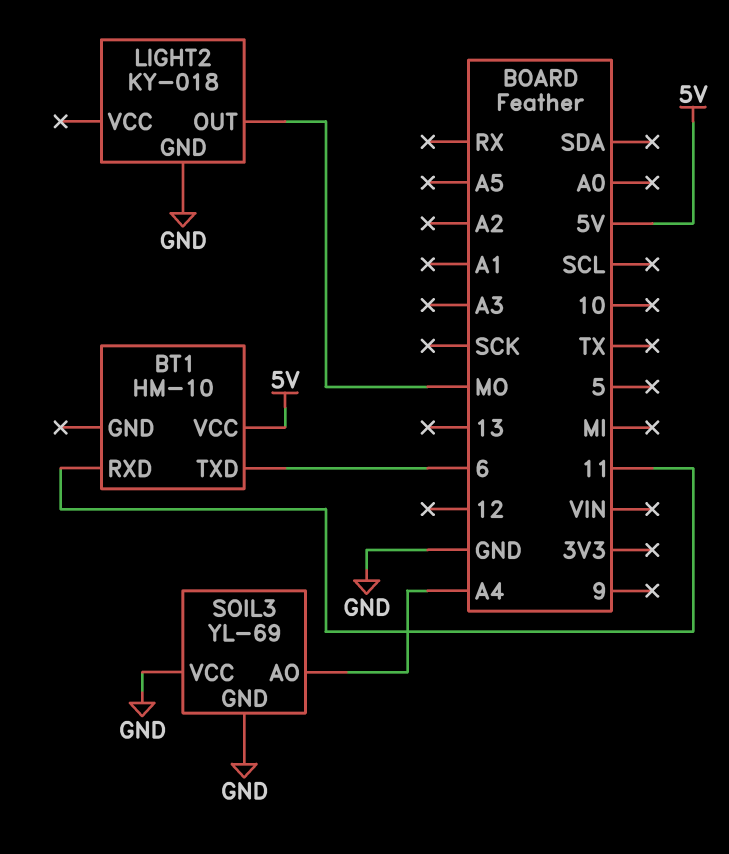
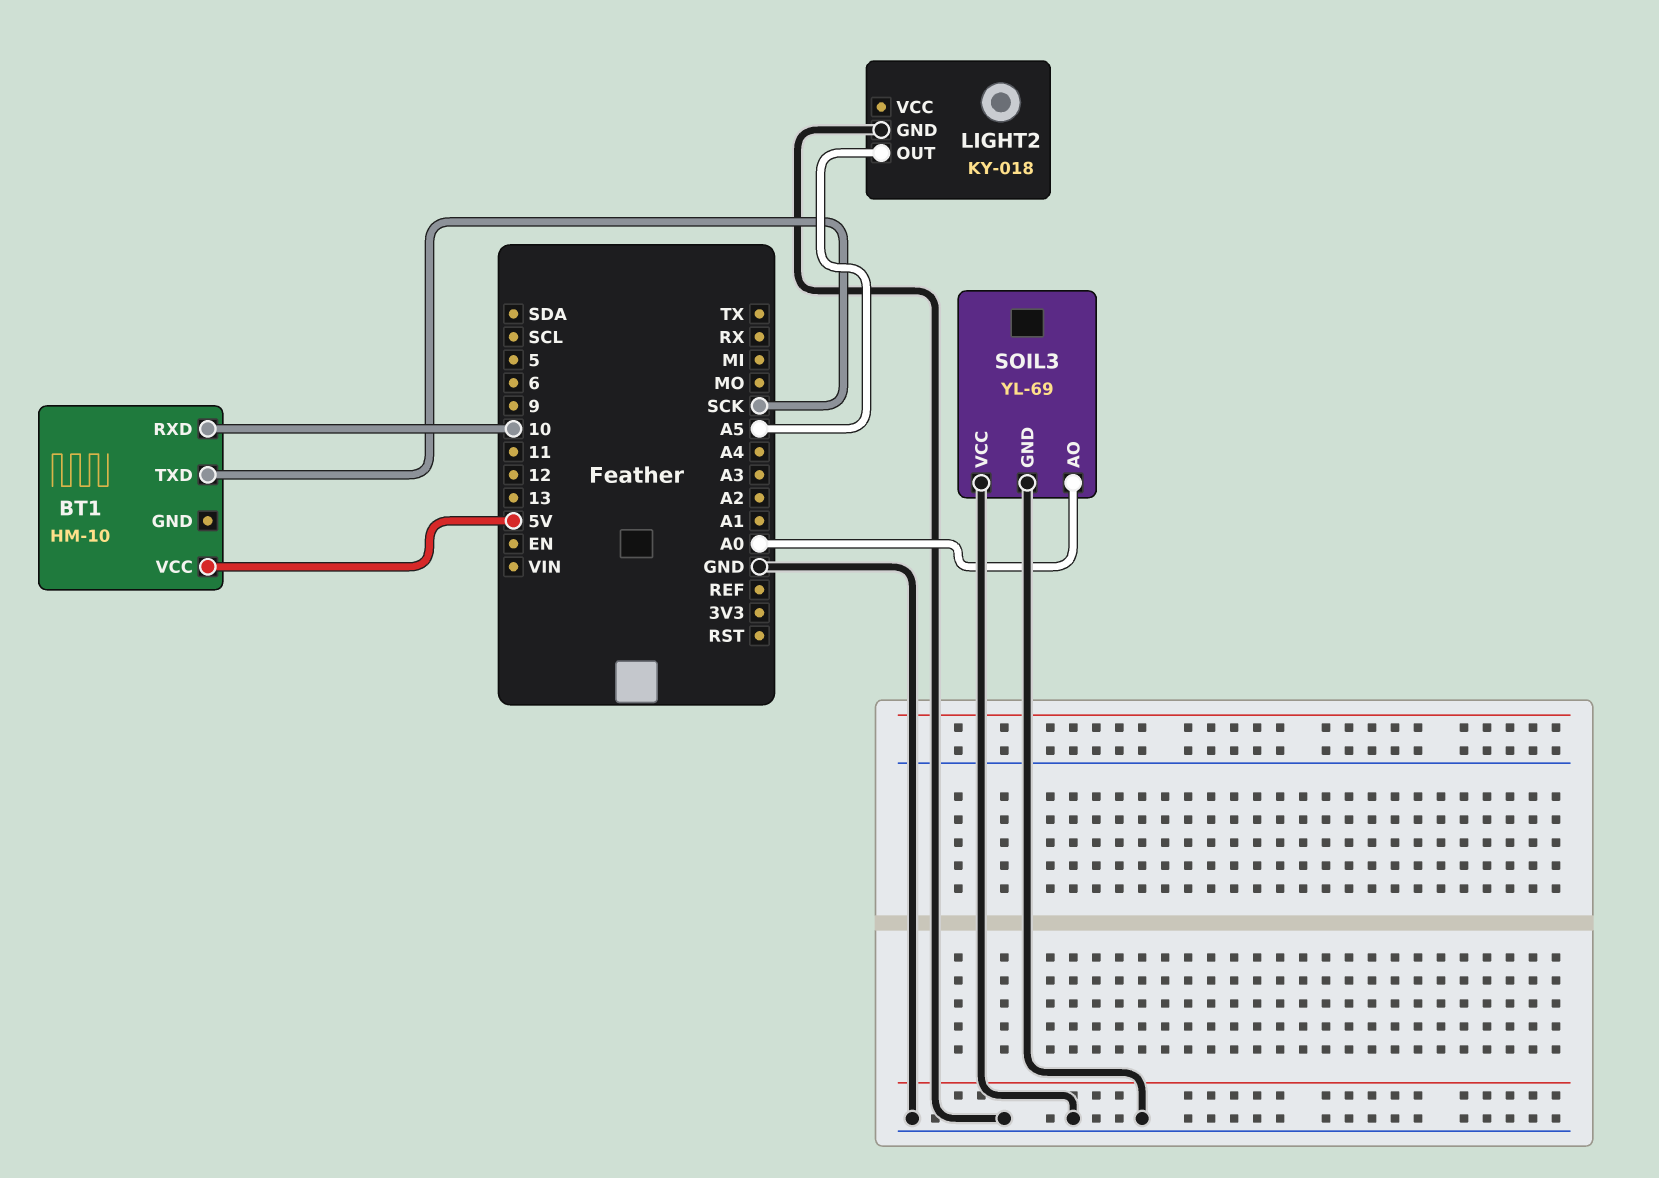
BT1 pin RXD: 11 -> 10
BT1 pin TXD: 6 -> SCK
LIGHT2 pin OUT: MO -> A5
SOIL3 pin AO: A4 -> A0

